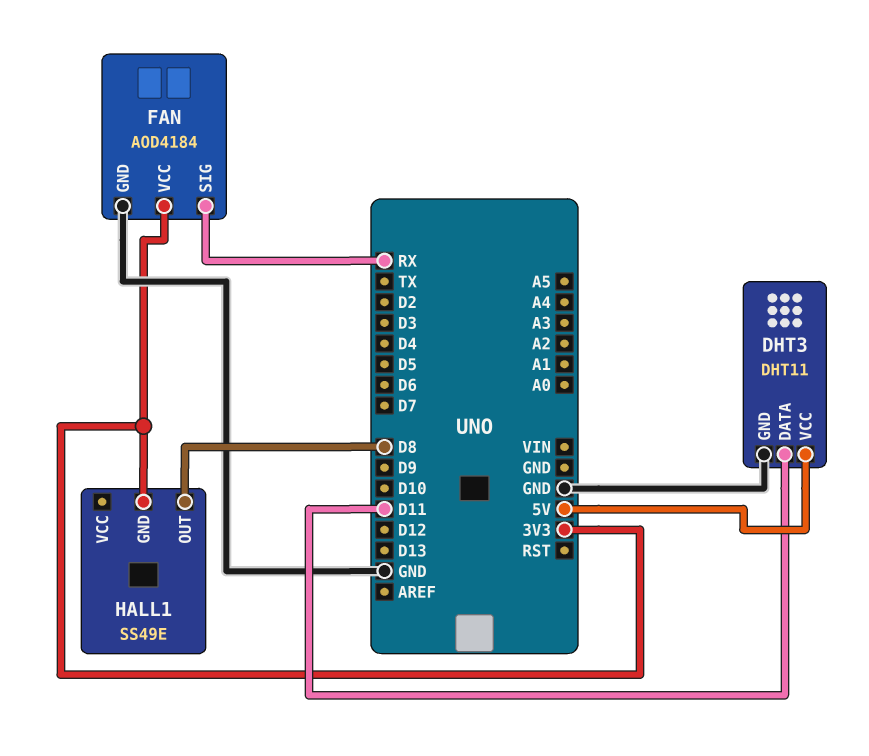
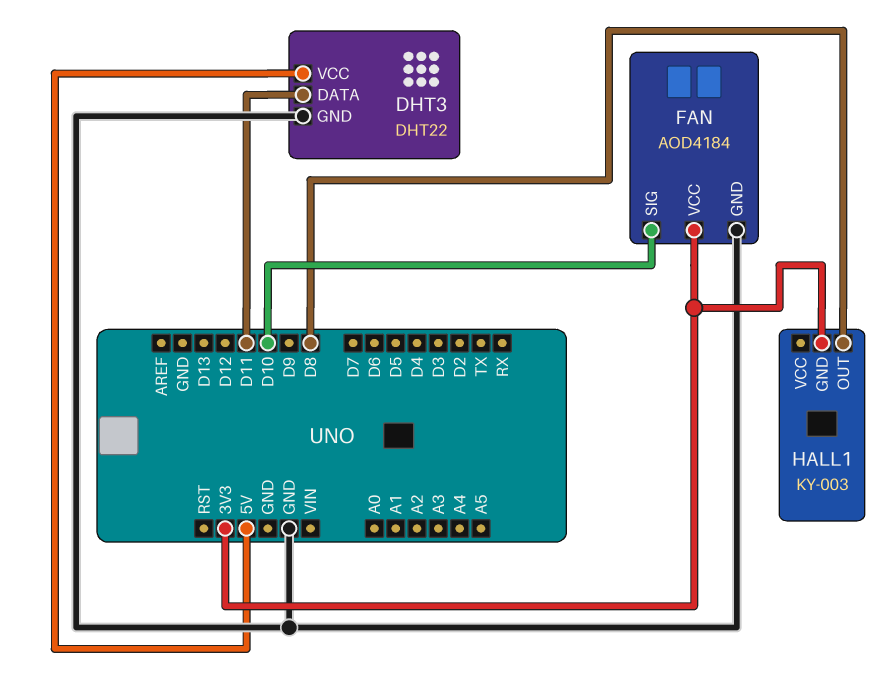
DHT3: DHT11 -> DHT22
FAN pin SIG: RX -> D10
HALL1: SS49E -> KY-003

